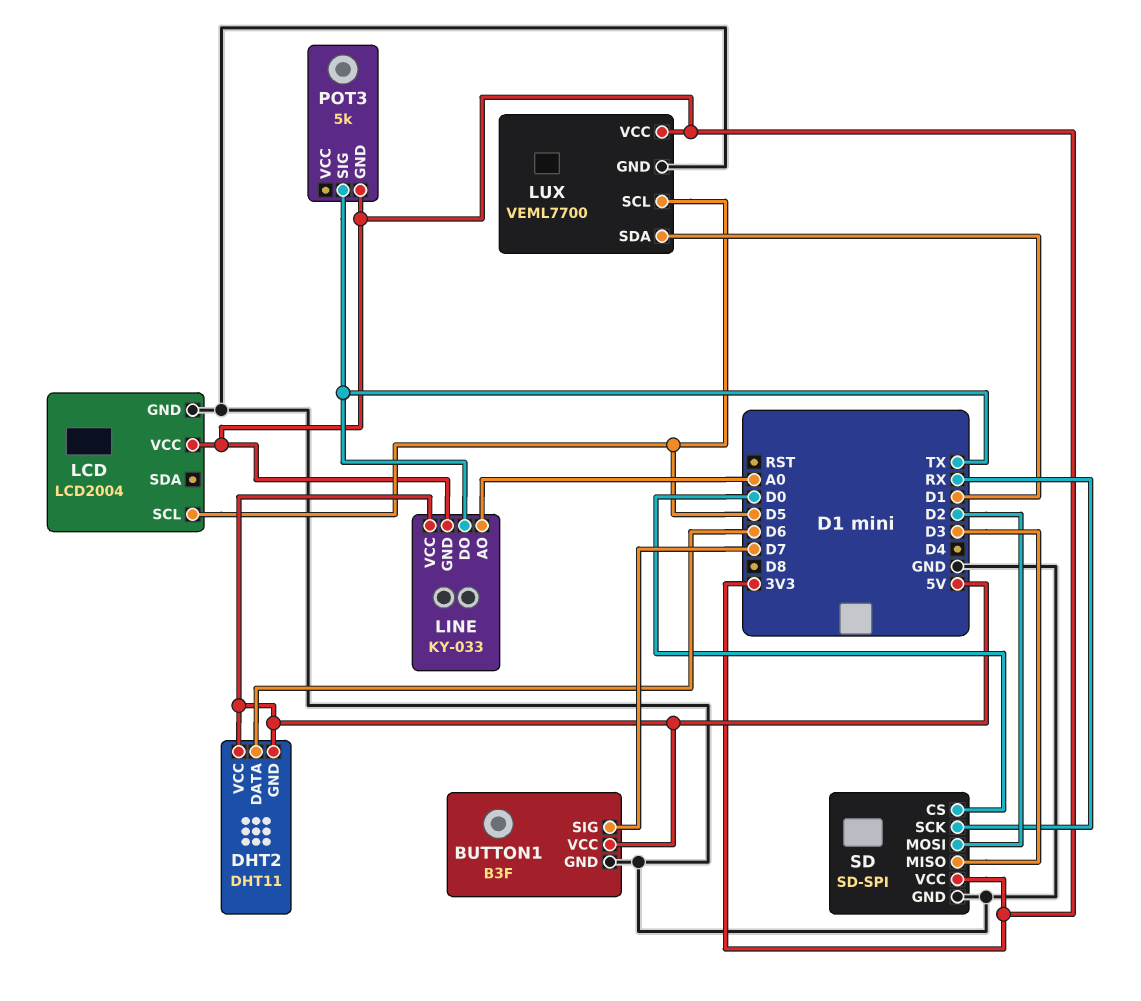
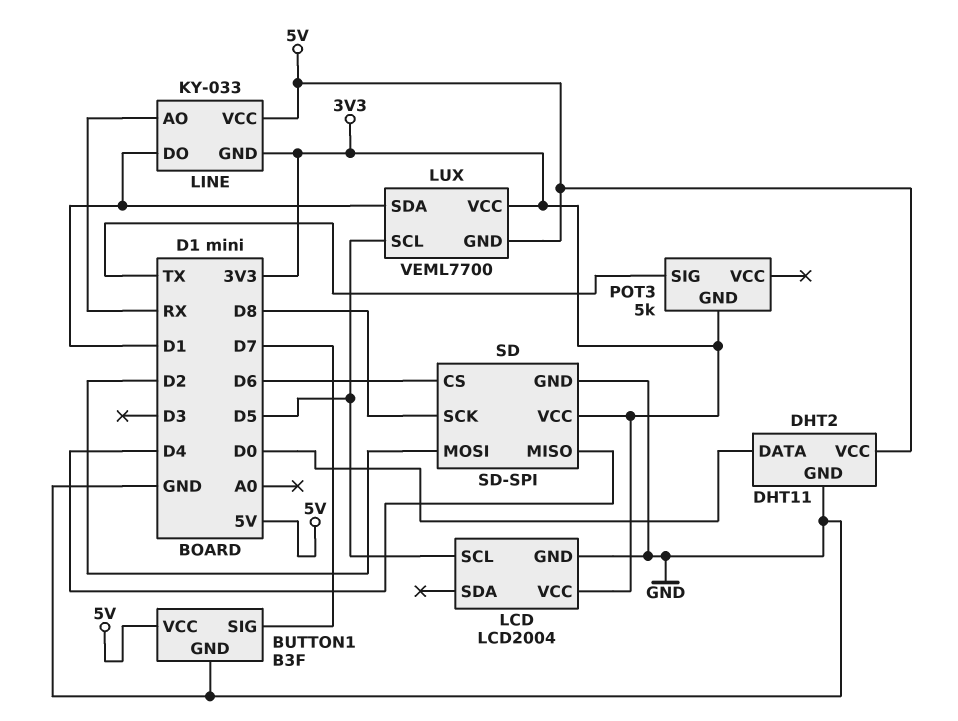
DHT2 pin DATA: D6 -> D0
DHT2 pin GND: 5V -> GND
LINE pin AO: A0 -> RX
LINE pin DO: TX -> D1
LUX pin GND: GND -> 5V
SD pin CS: D0 -> D6
SD pin MISO: D3 -> D4
SD pin SCK: RX -> D8

